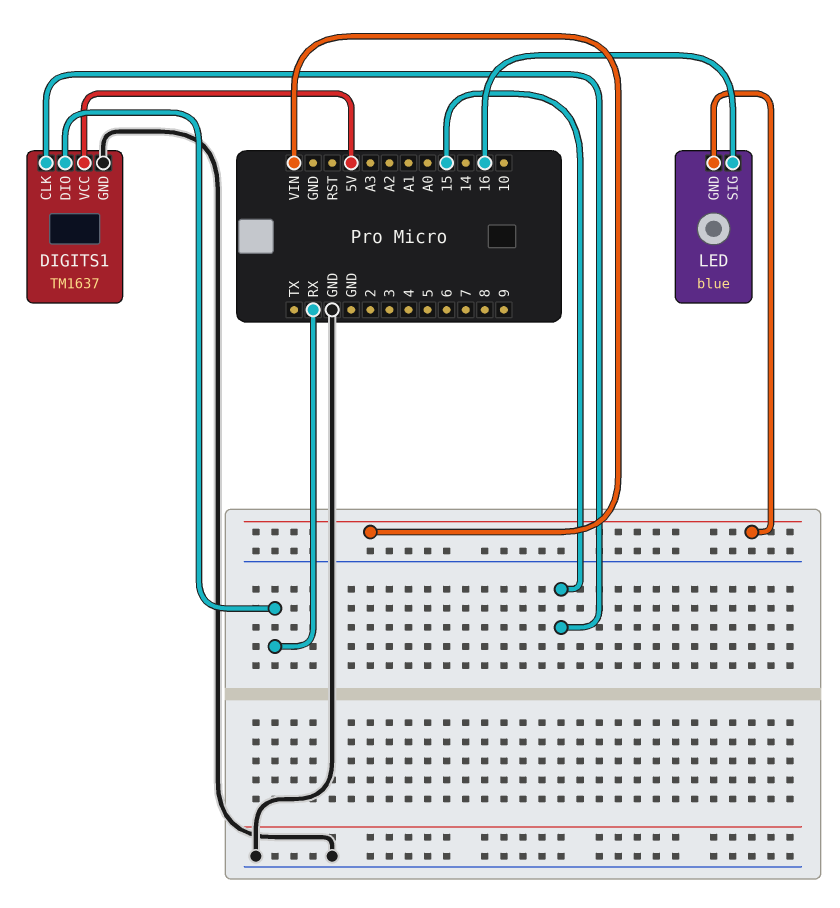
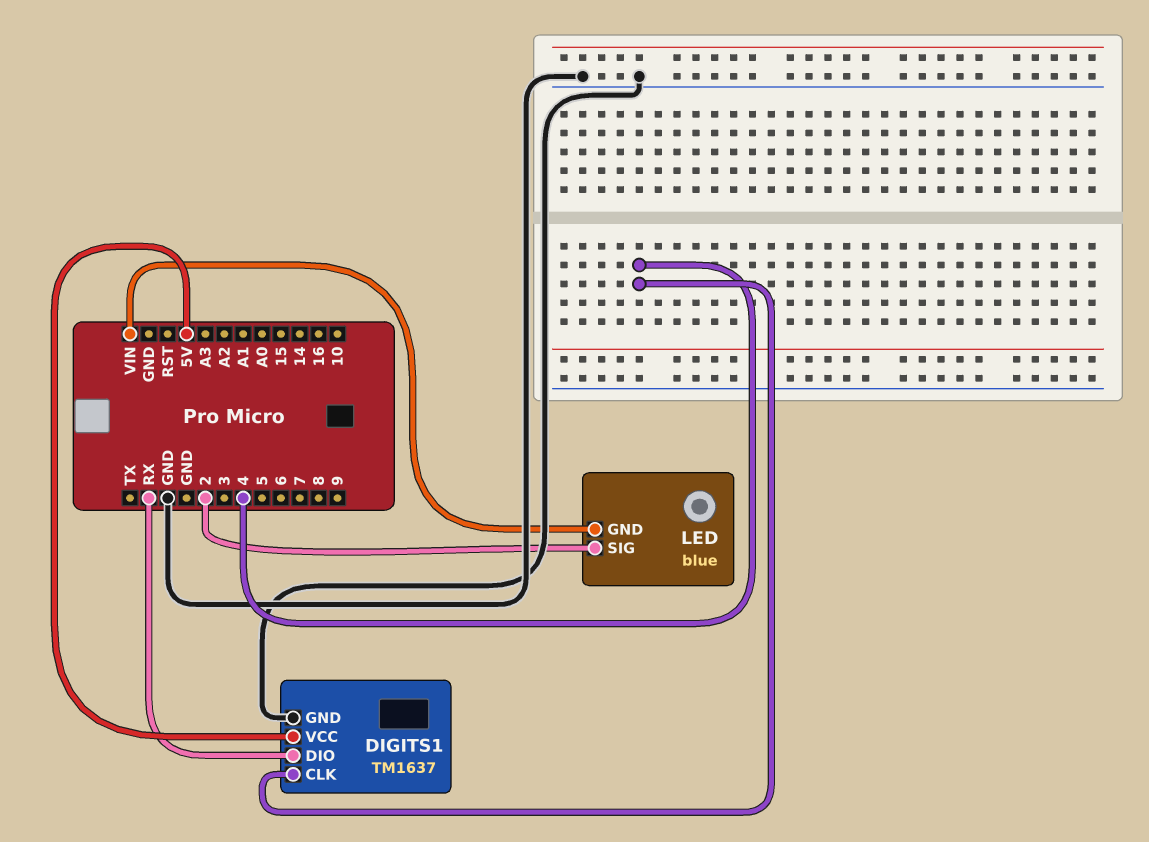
DIGITS1 pin CLK: 15 -> 4
LED pin SIG: 16 -> 2

